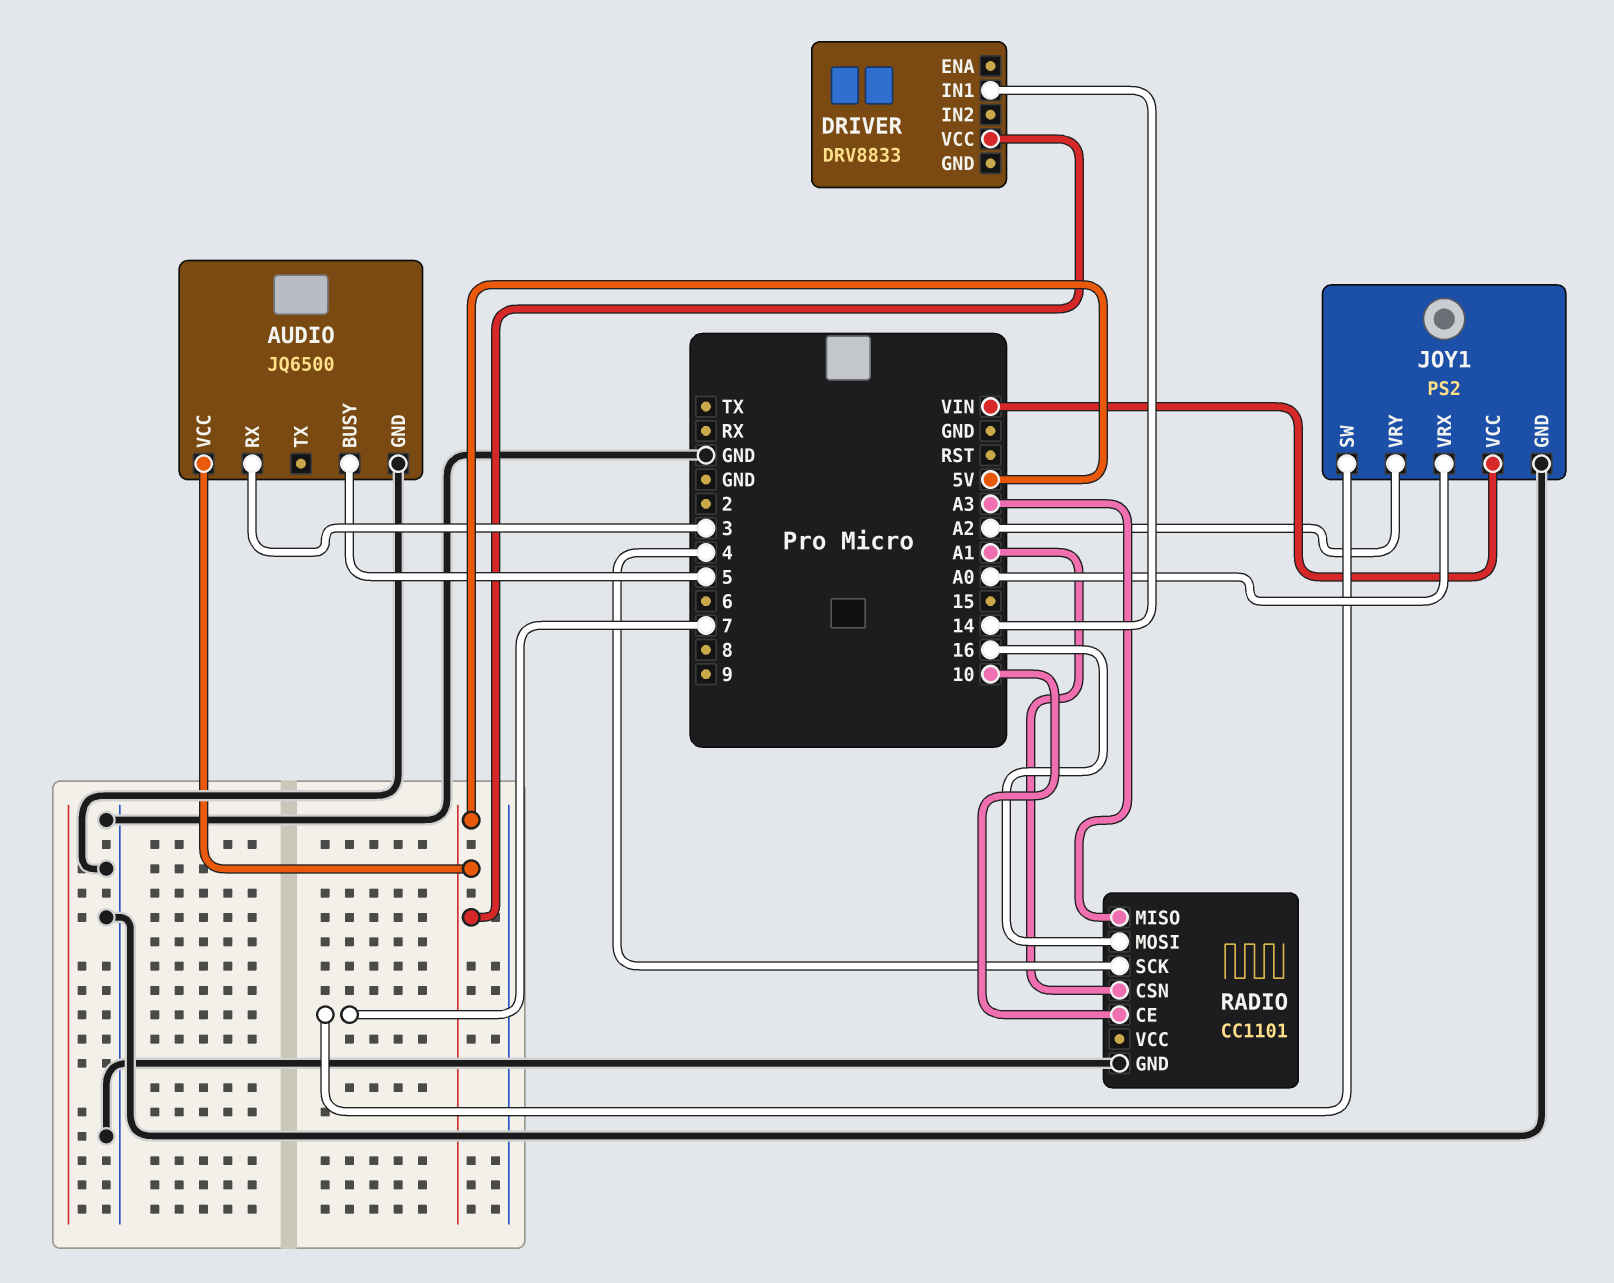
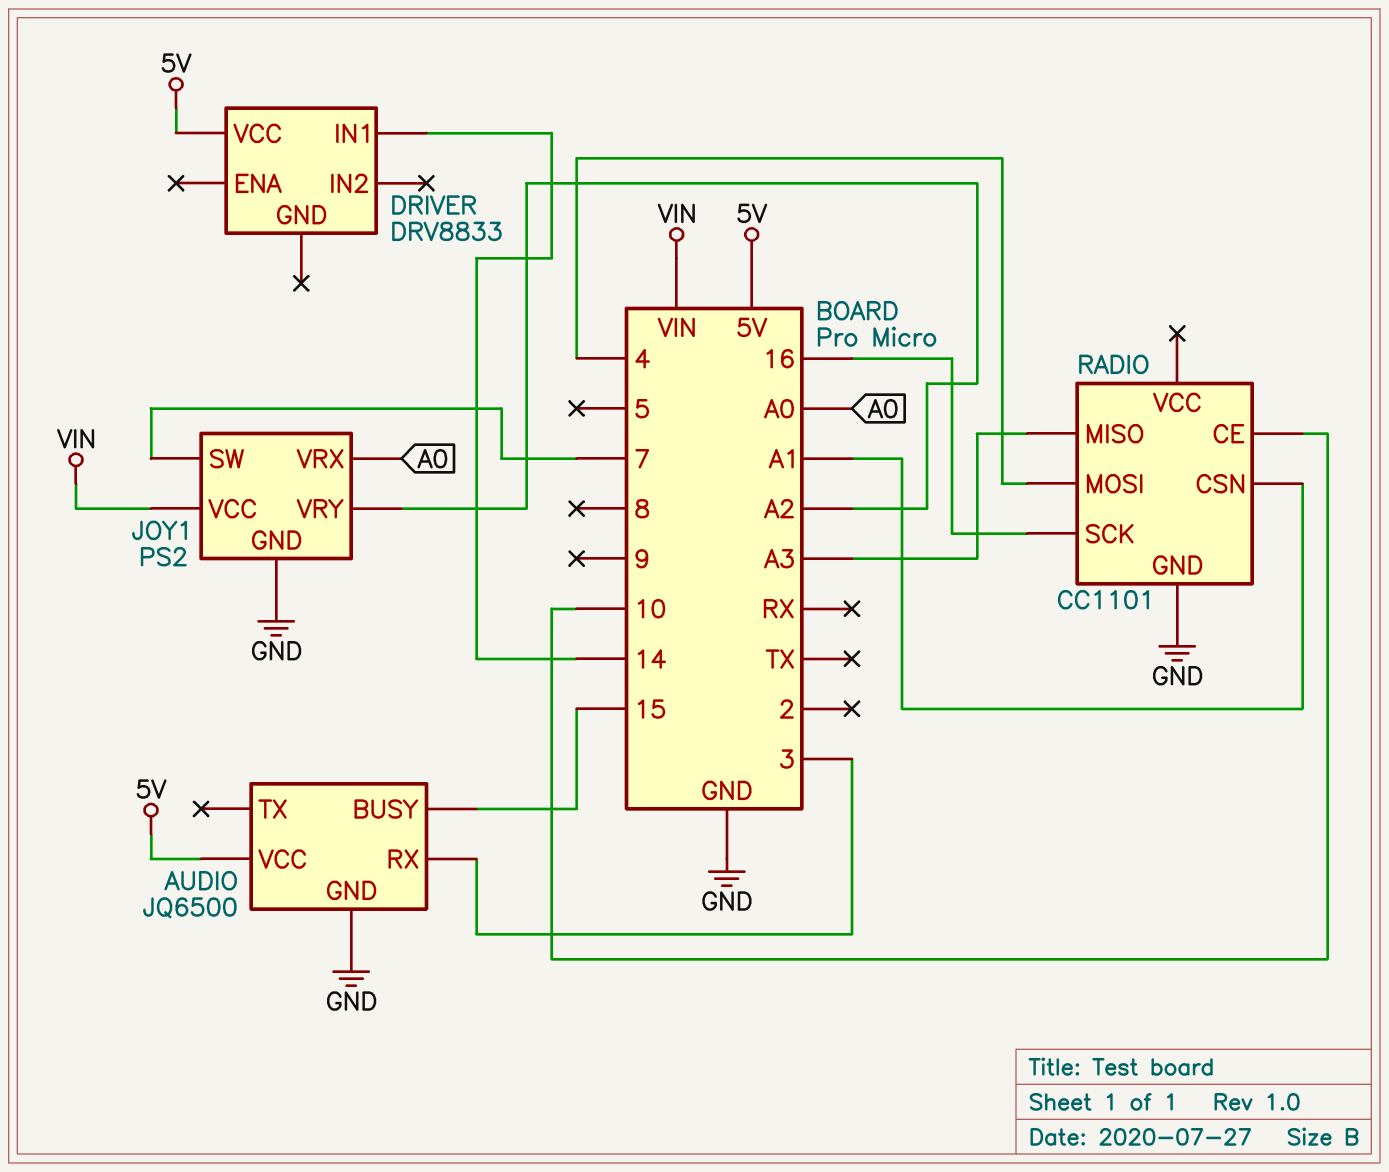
AUDIO pin BUSY: 5 -> 15
RADIO pin MOSI: 16 -> 4
RADIO pin SCK: 4 -> 16

